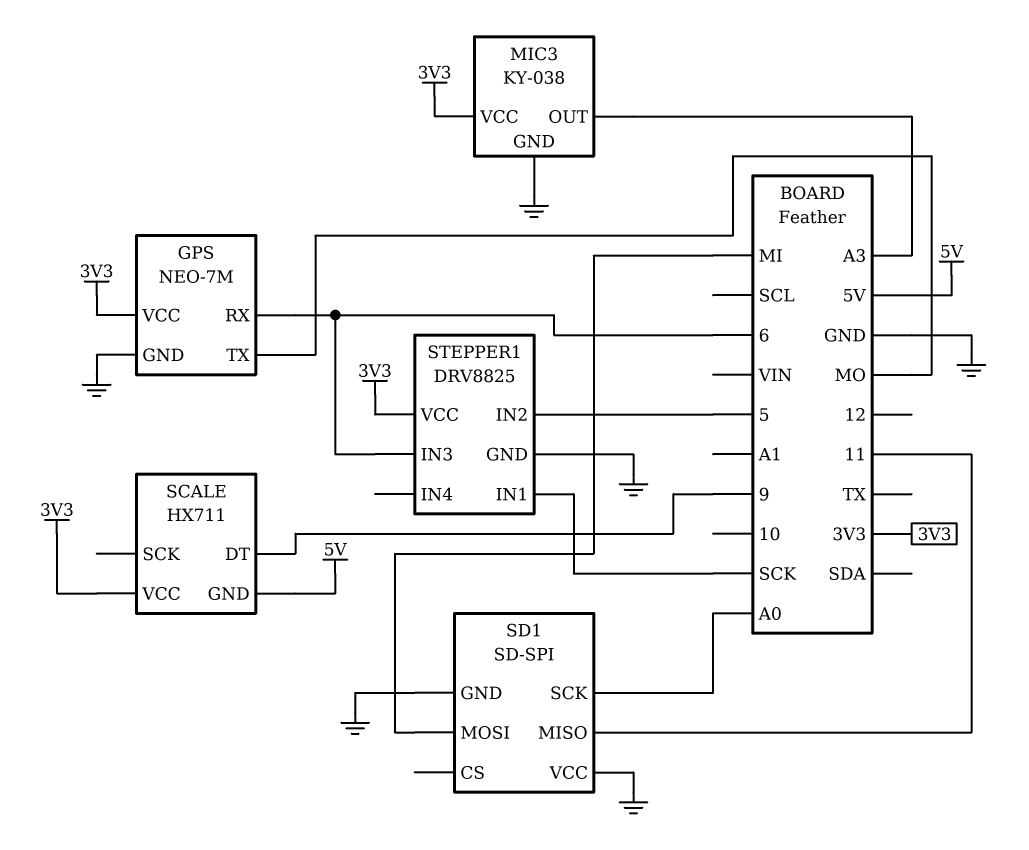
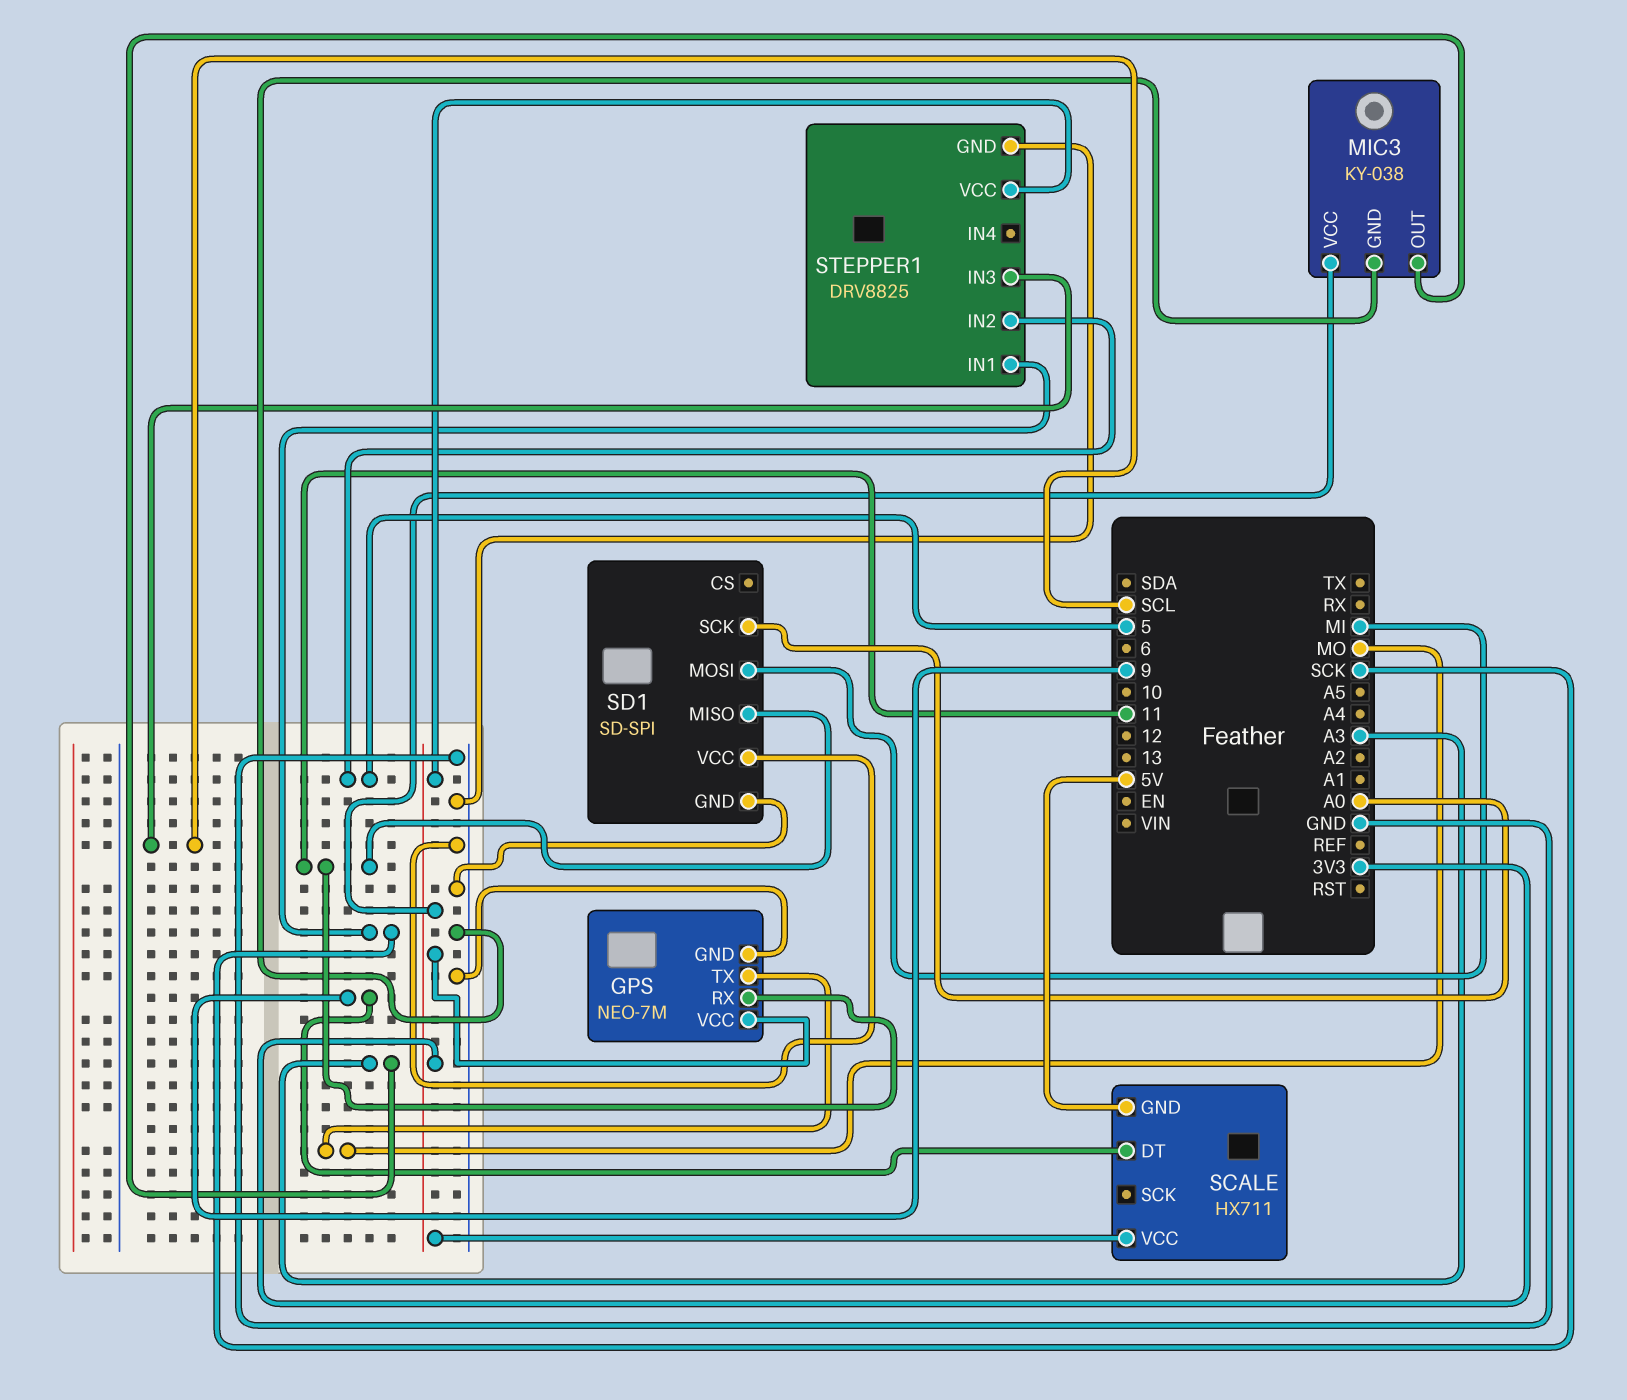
GPS pin RX: 6 -> 11
STEPPER1 pin IN3: 6 -> SCL

